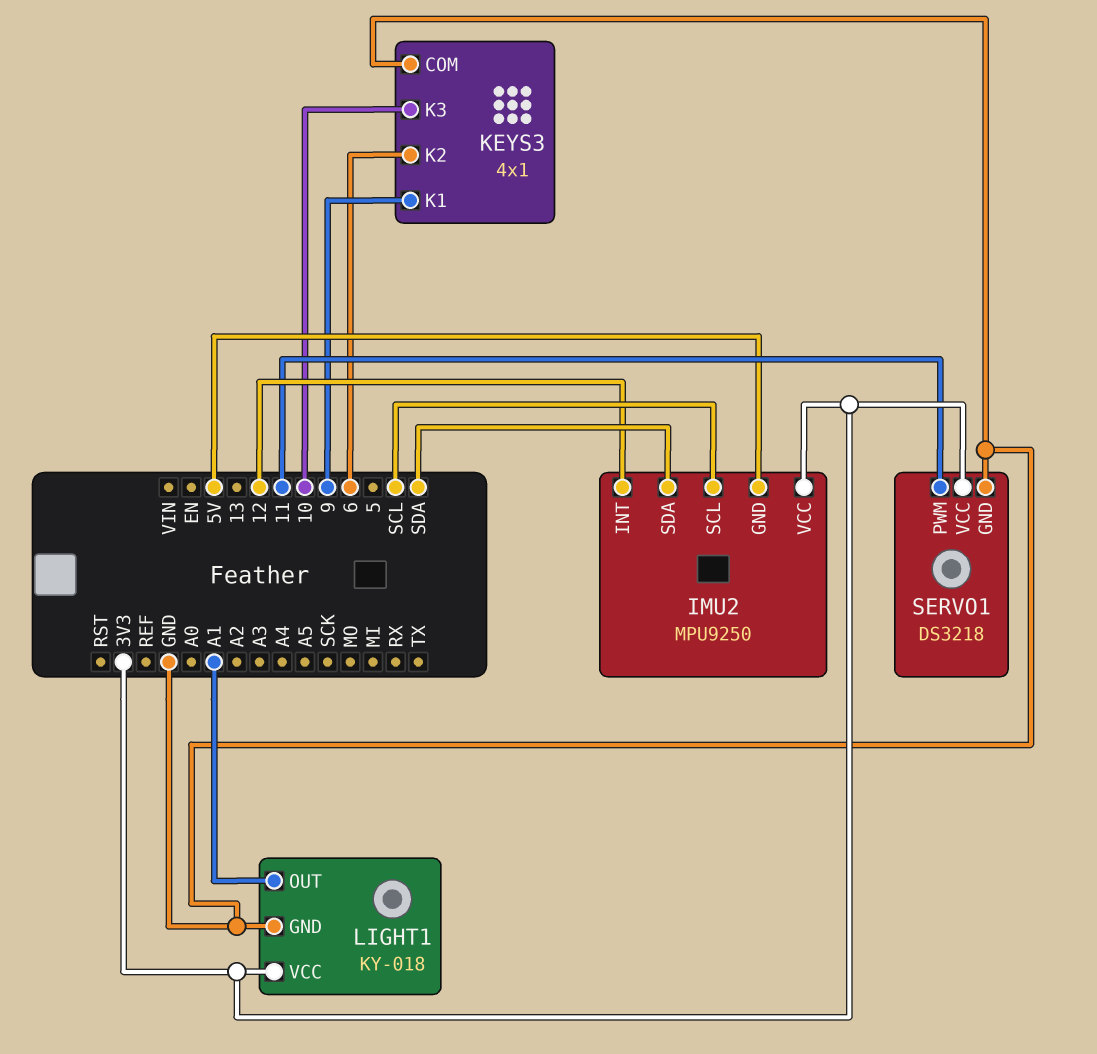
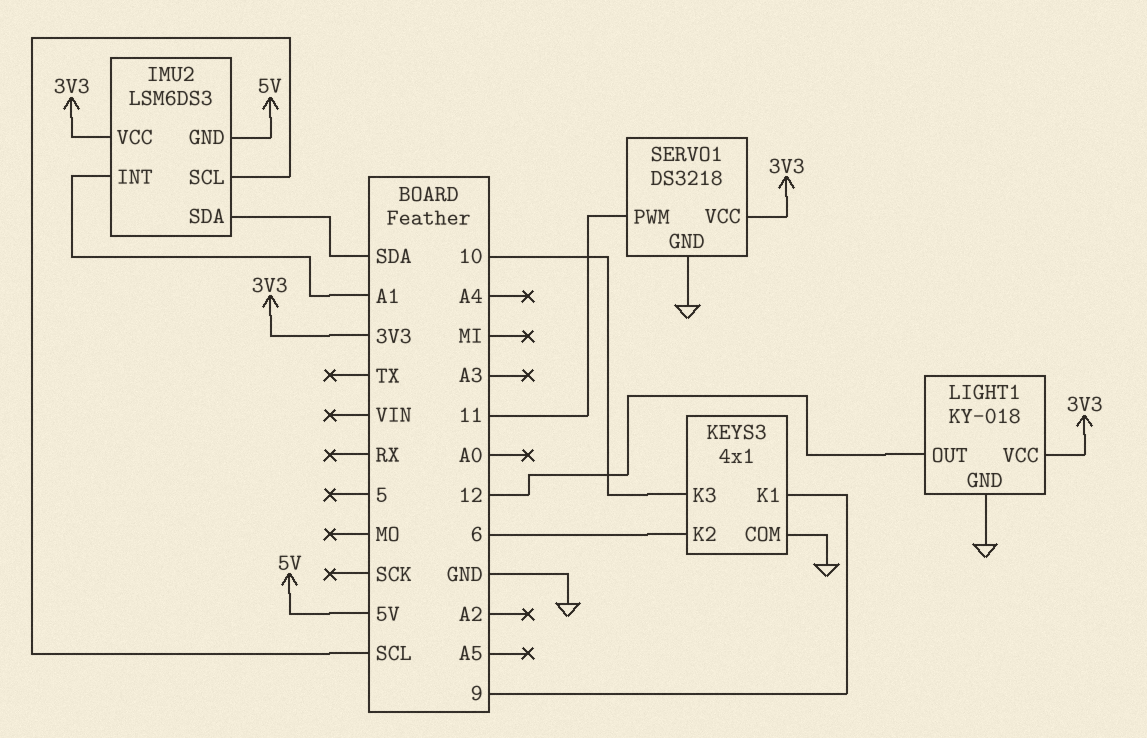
IMU2: MPU9250 -> LSM6DS3
IMU2 pin INT: 12 -> A1
LIGHT1 pin OUT: A1 -> 12

